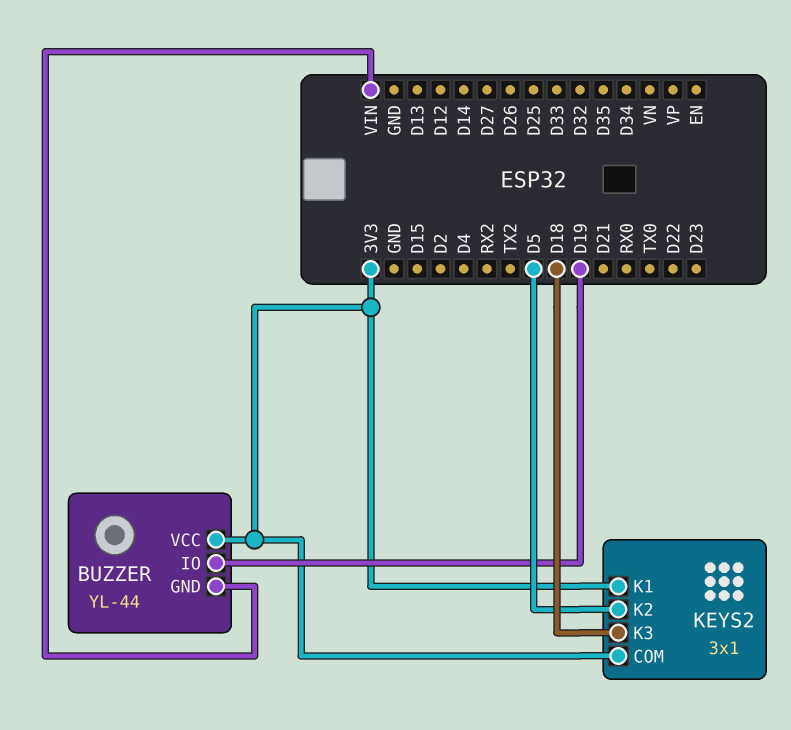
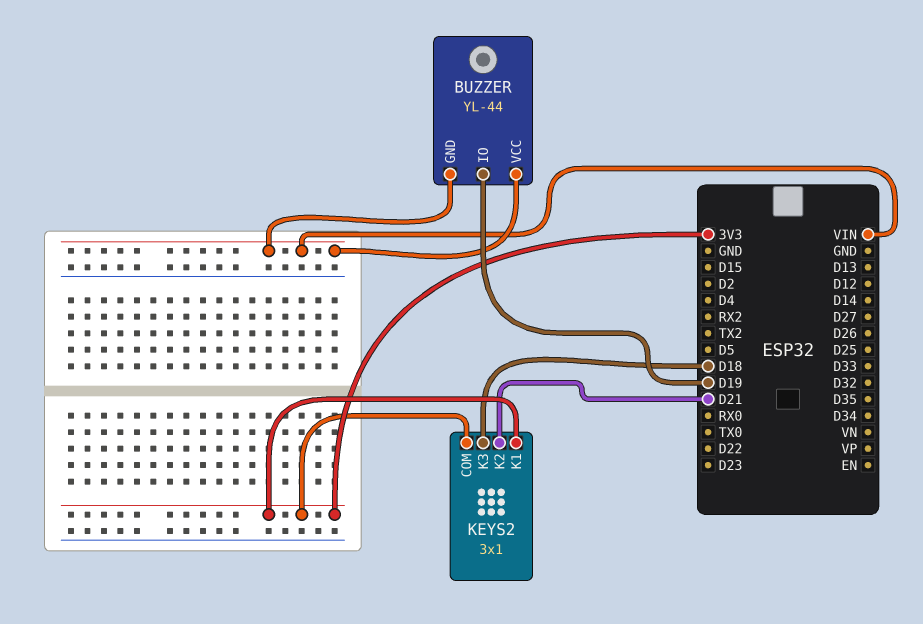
BUZZER pin VCC: 3V3 -> VIN
KEYS2 pin K2: D5 -> D21

